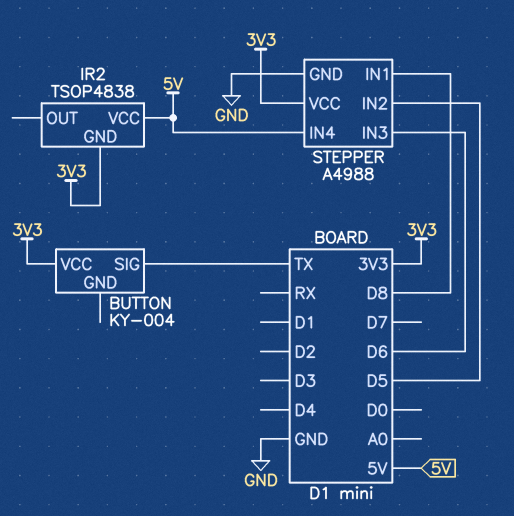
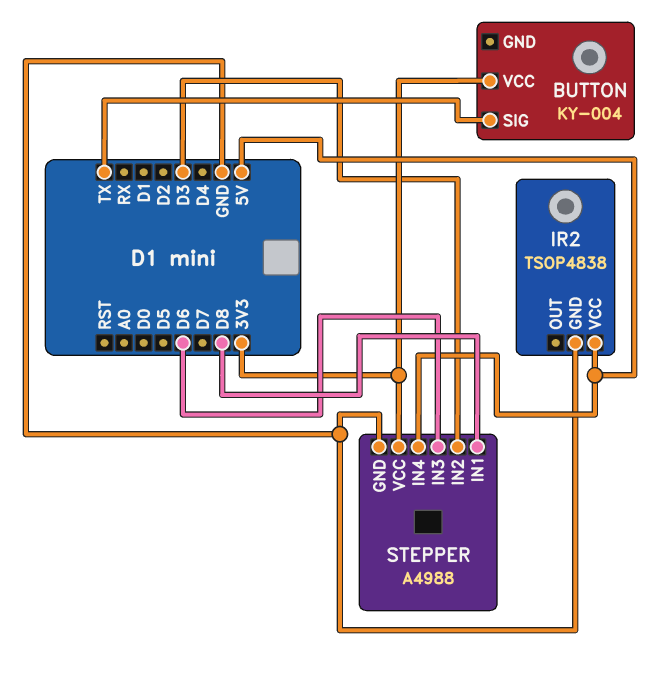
IR2 pin GND: 3V3 -> GND
STEPPER pin IN2: D5 -> D3

